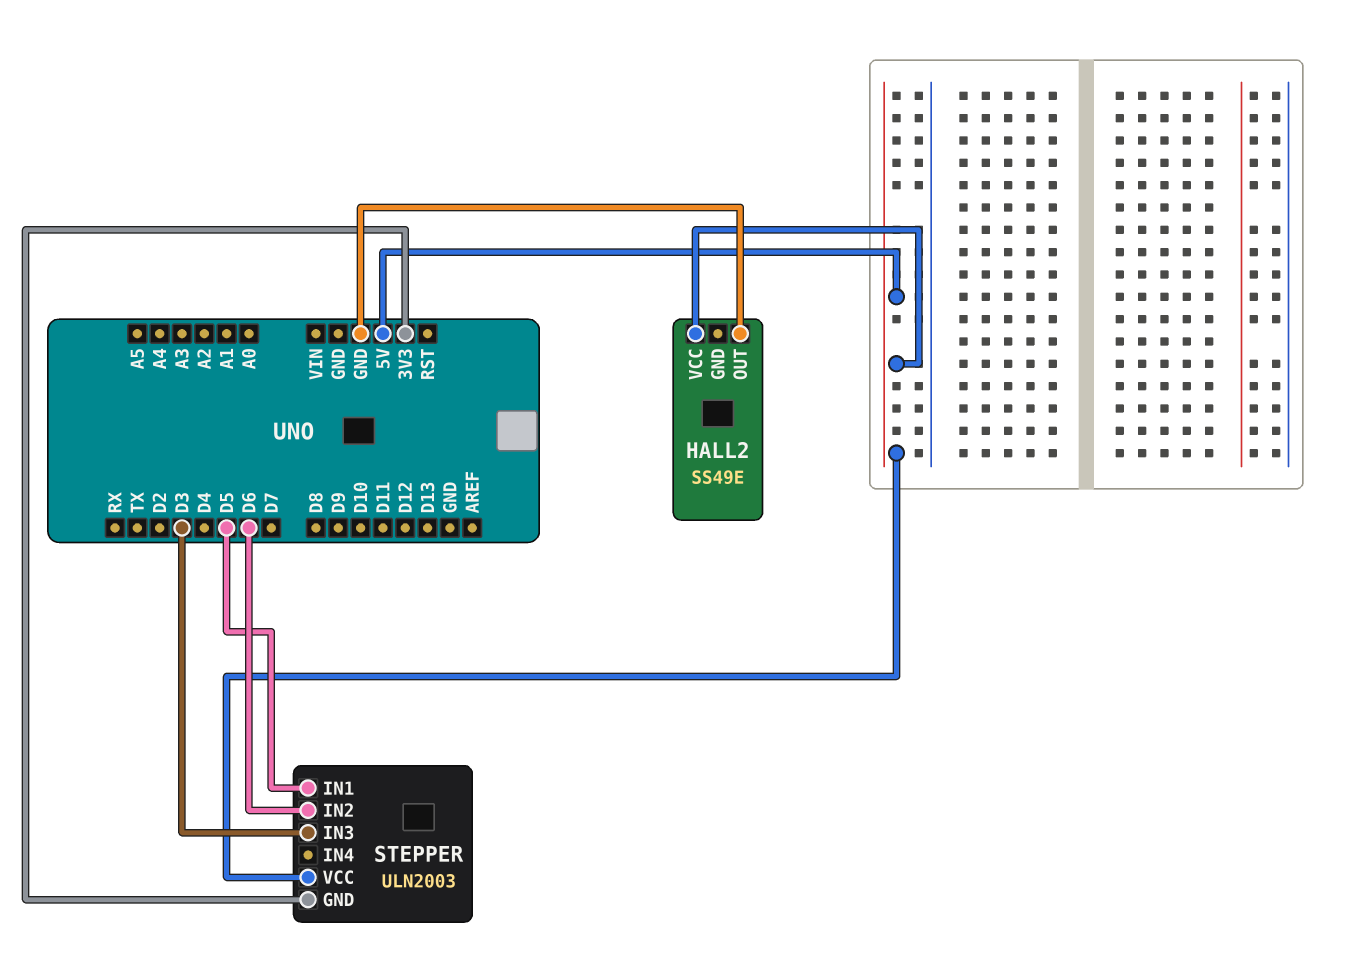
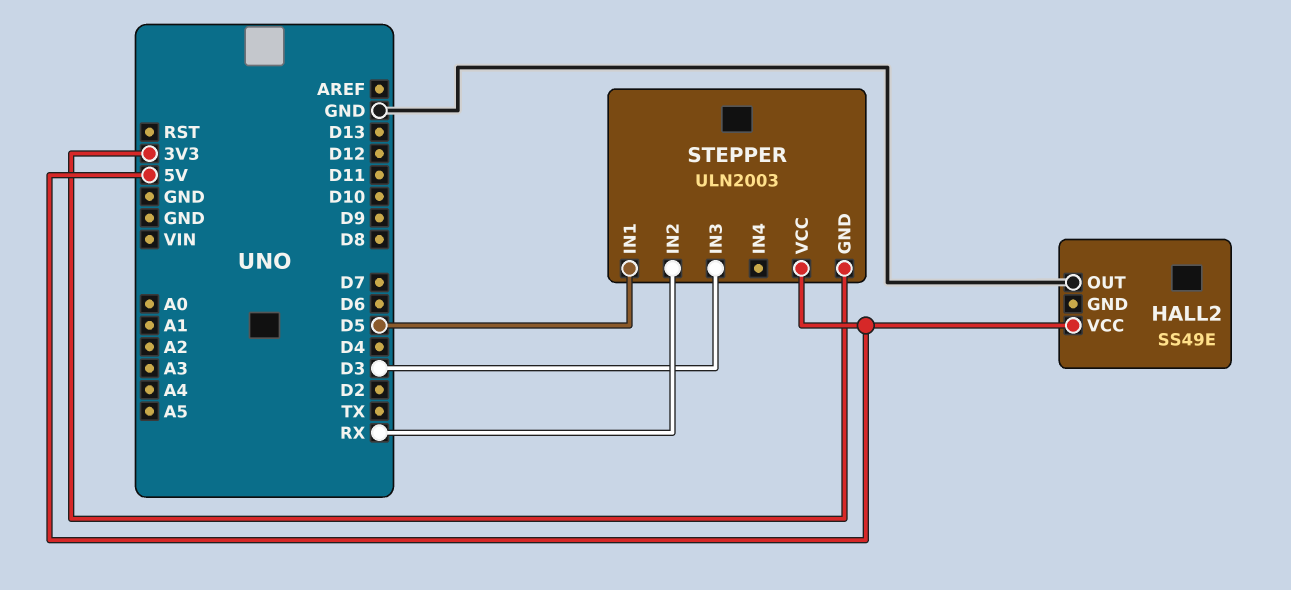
STEPPER pin IN2: D6 -> RX

